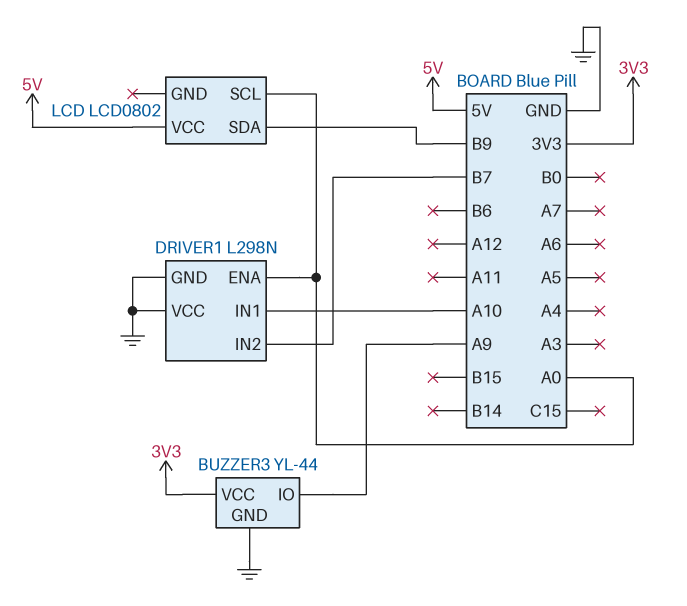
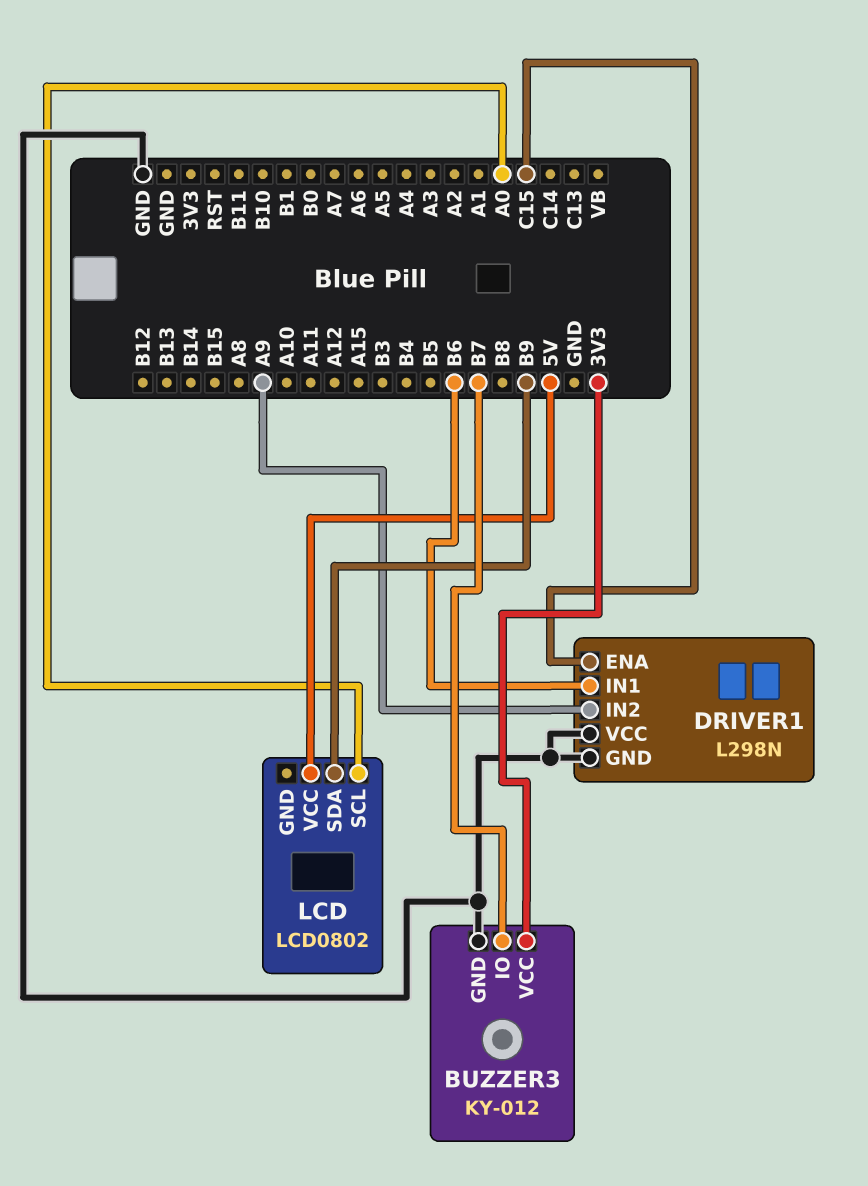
BUZZER3: YL-44 -> KY-012
BUZZER3 pin IO: A9 -> B7
DRIVER1 pin ENA: A0 -> C15
DRIVER1 pin IN1: A10 -> B6
DRIVER1 pin IN2: B7 -> A9

